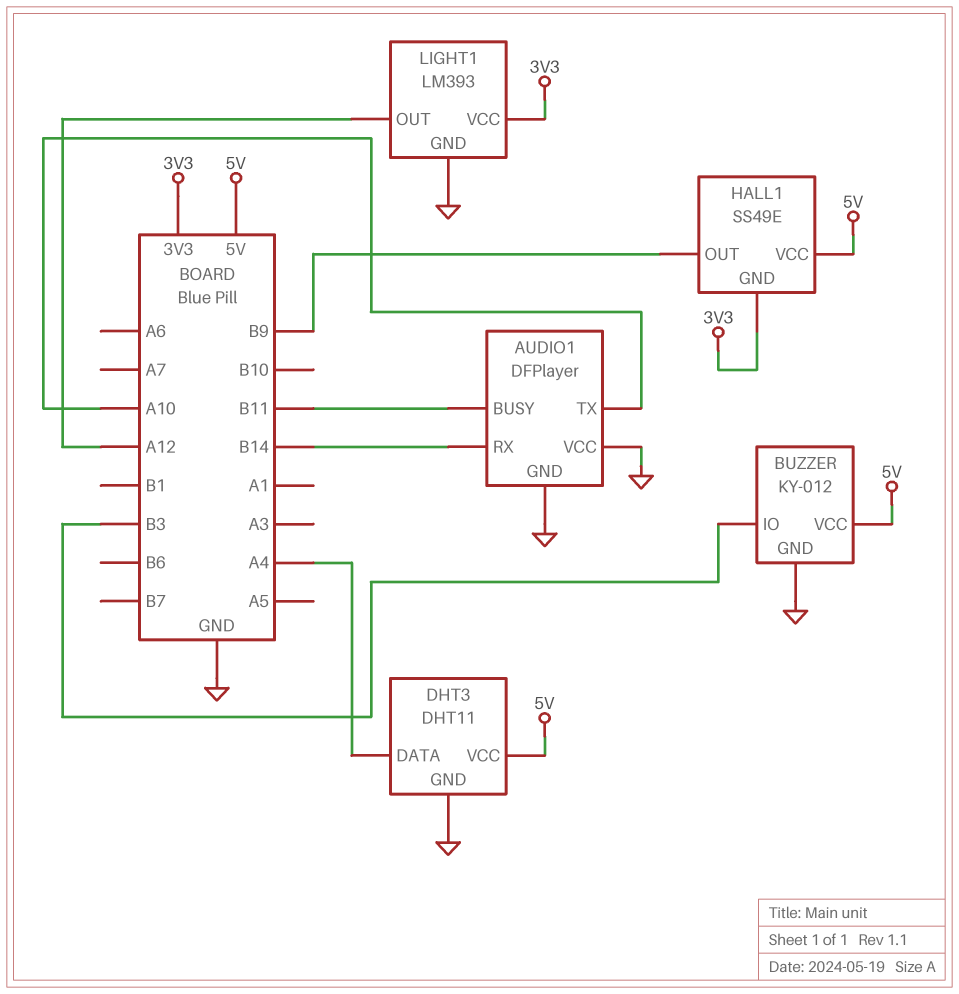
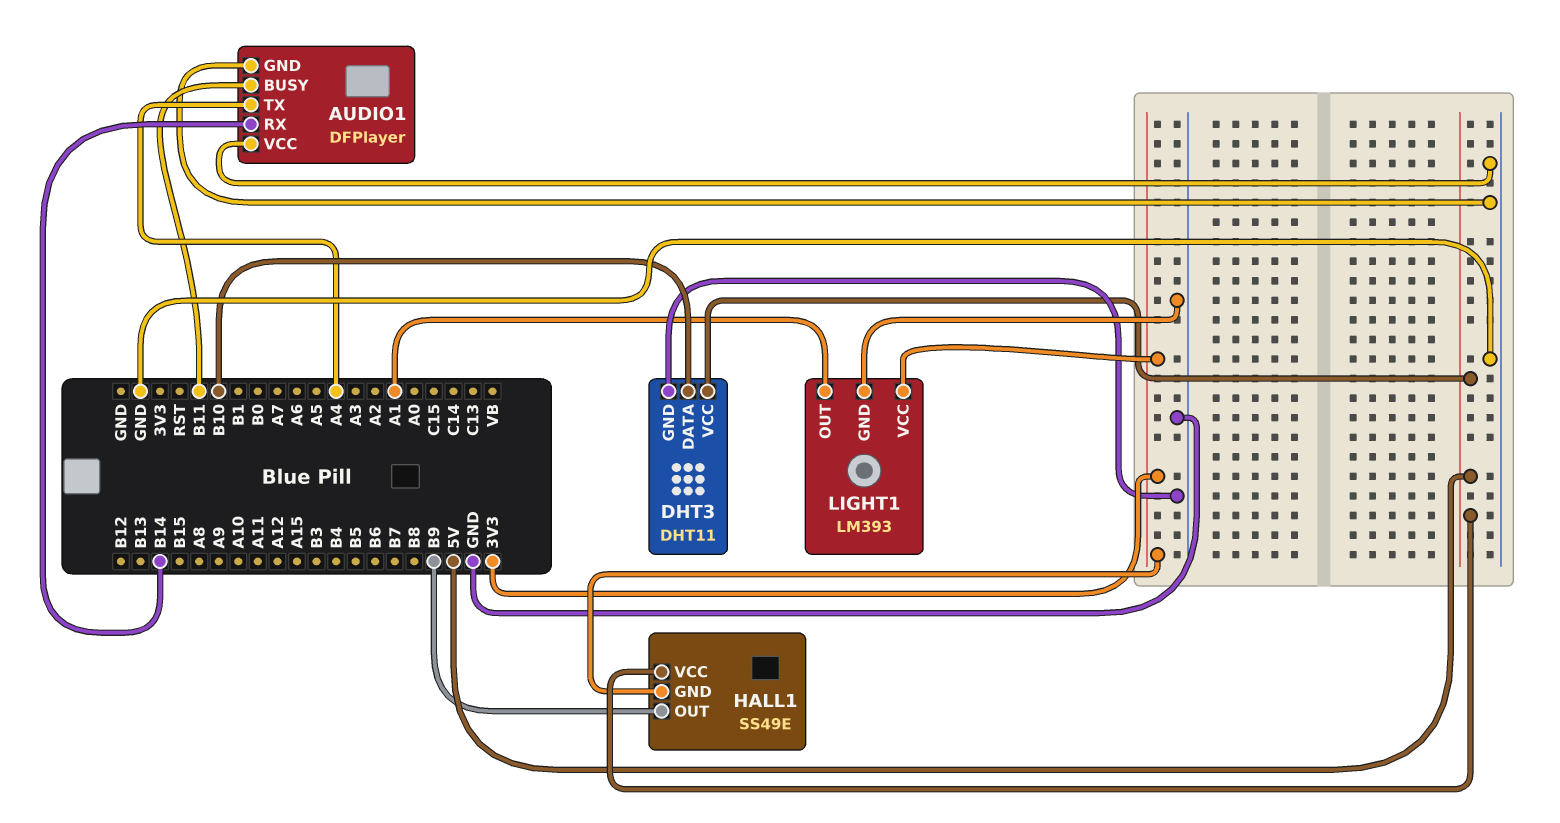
AUDIO1 pin TX: A10 -> A4
BUZZER: KY-012 -> none
BUZZER pin GND: GND -> none
BUZZER pin IO: B3 -> none
BUZZER pin VCC: 5V -> none
DHT3 pin DATA: A4 -> B10
LIGHT1 pin OUT: A12 -> A1

